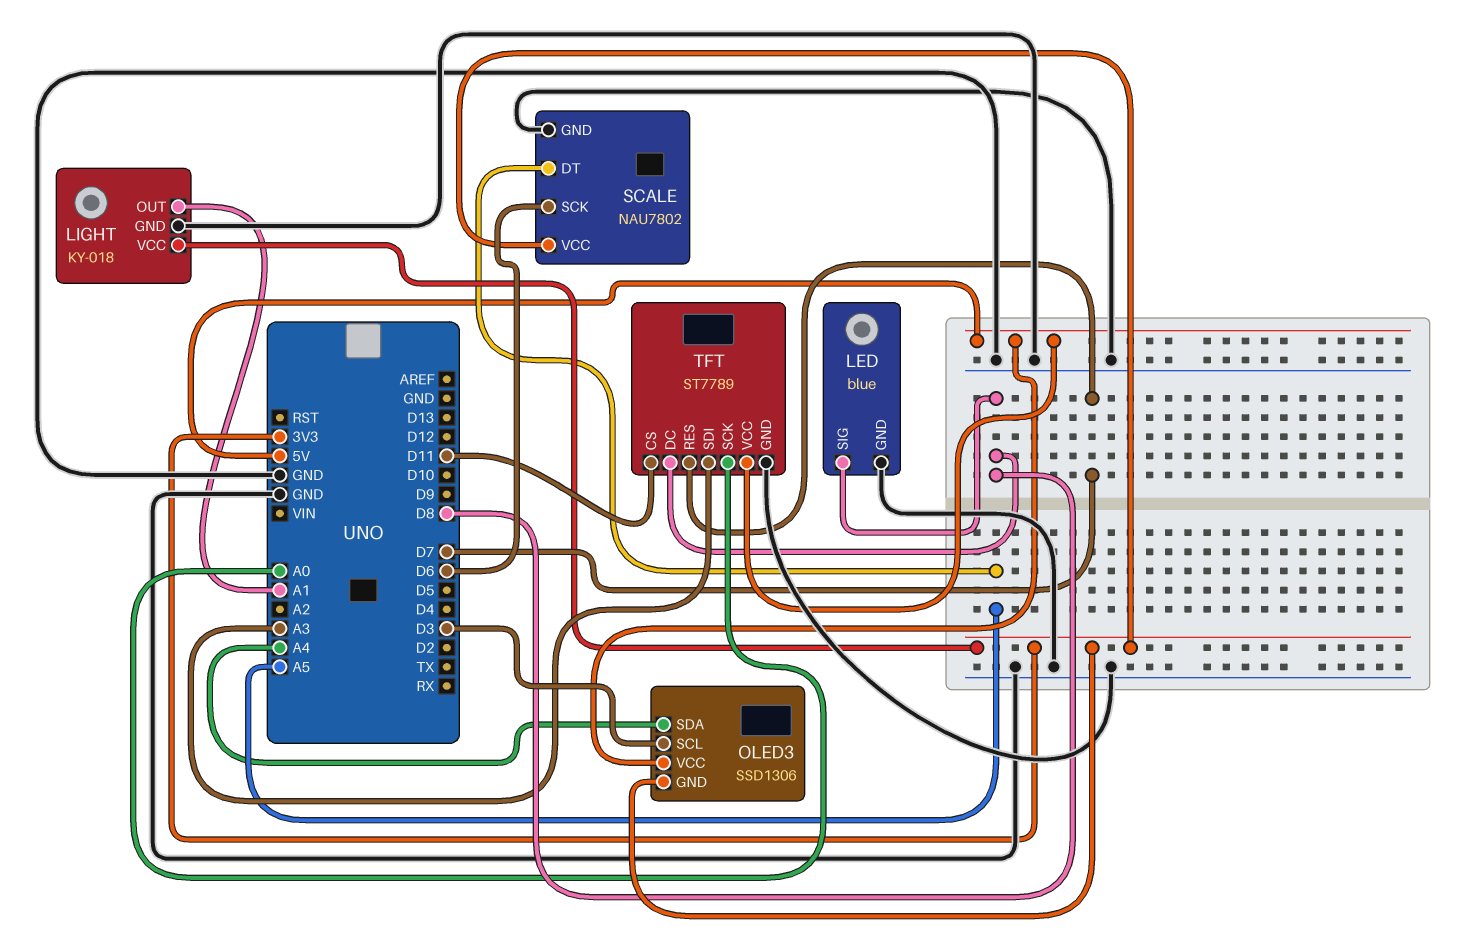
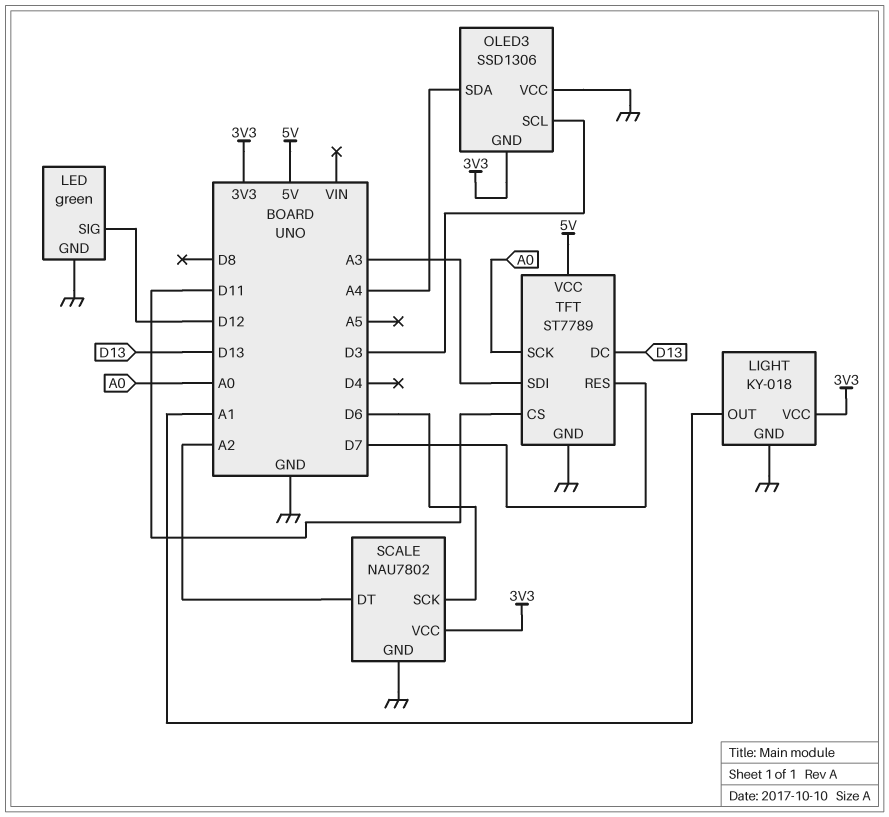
LED: blue -> green
LED pin SIG: D8 -> D12
OLED3 pin VCC: 5V -> GND
SCALE pin DT: A5 -> A2
TFT pin DC: D8 -> D13

